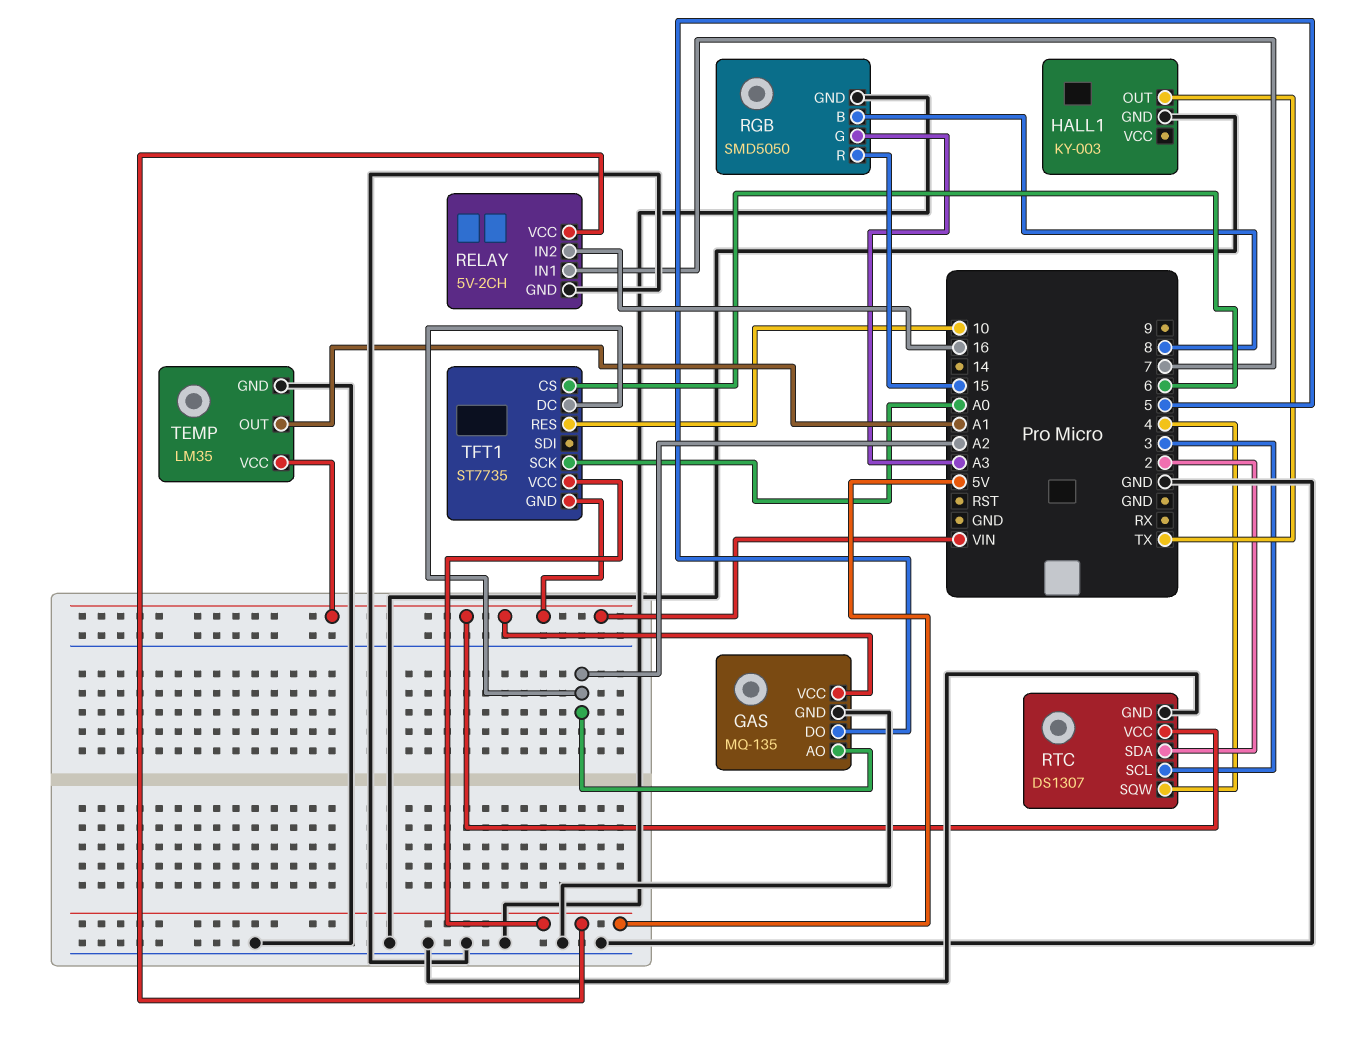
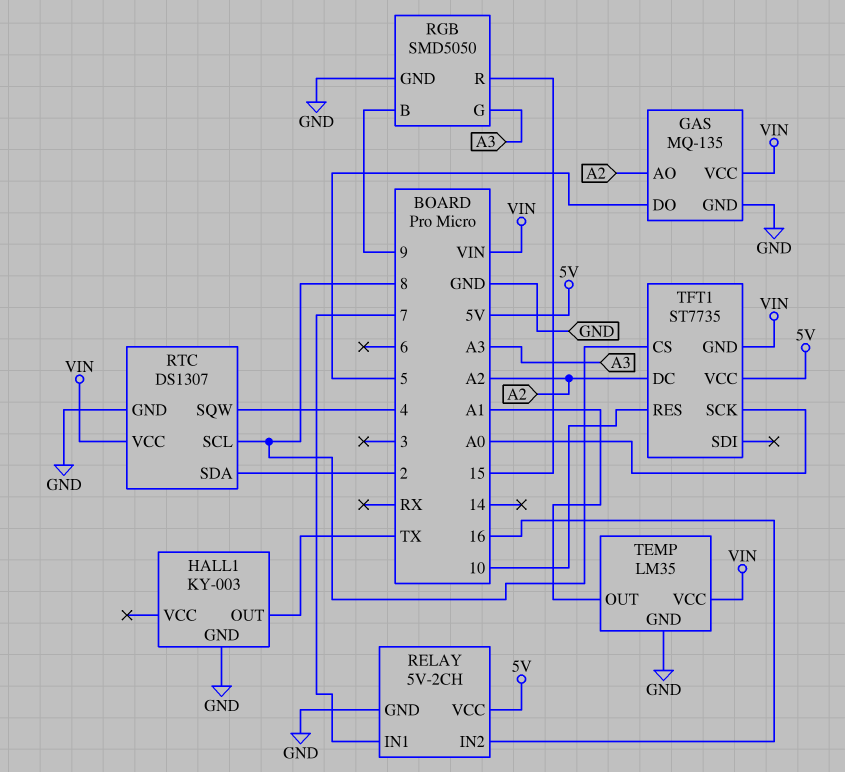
RGB pin B: 8 -> 9
RTC pin SCL: 3 -> 8
TFT1 pin CS: 6 -> 8

